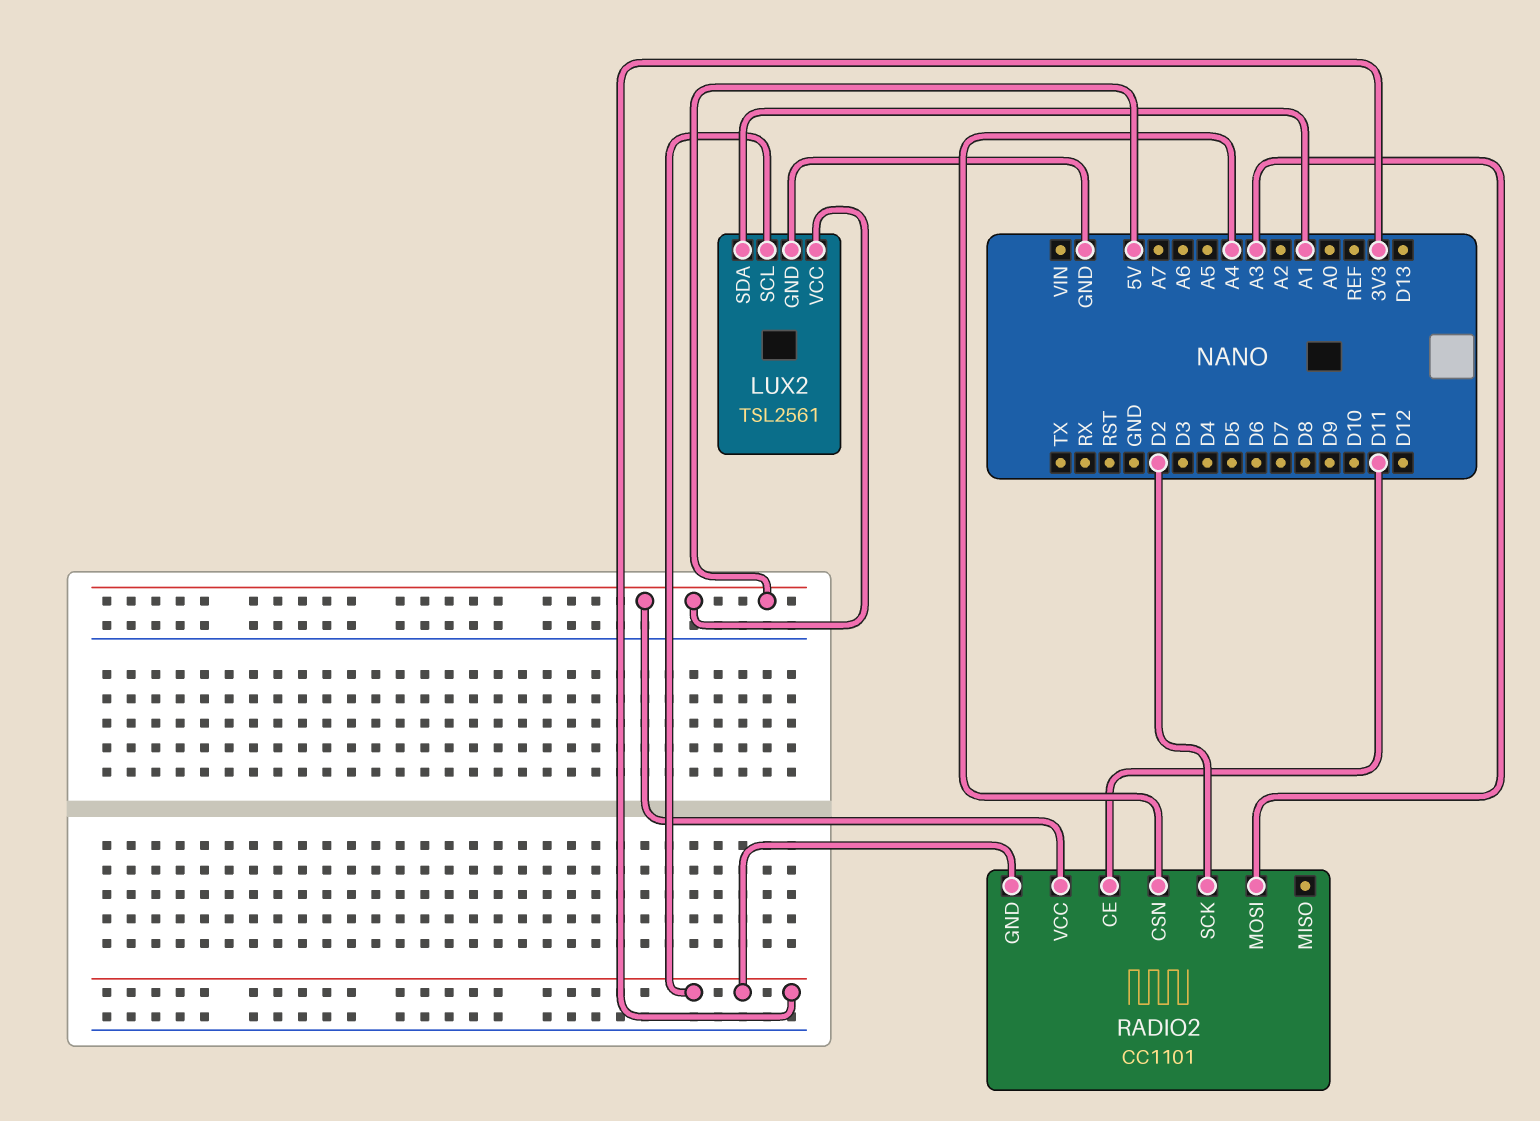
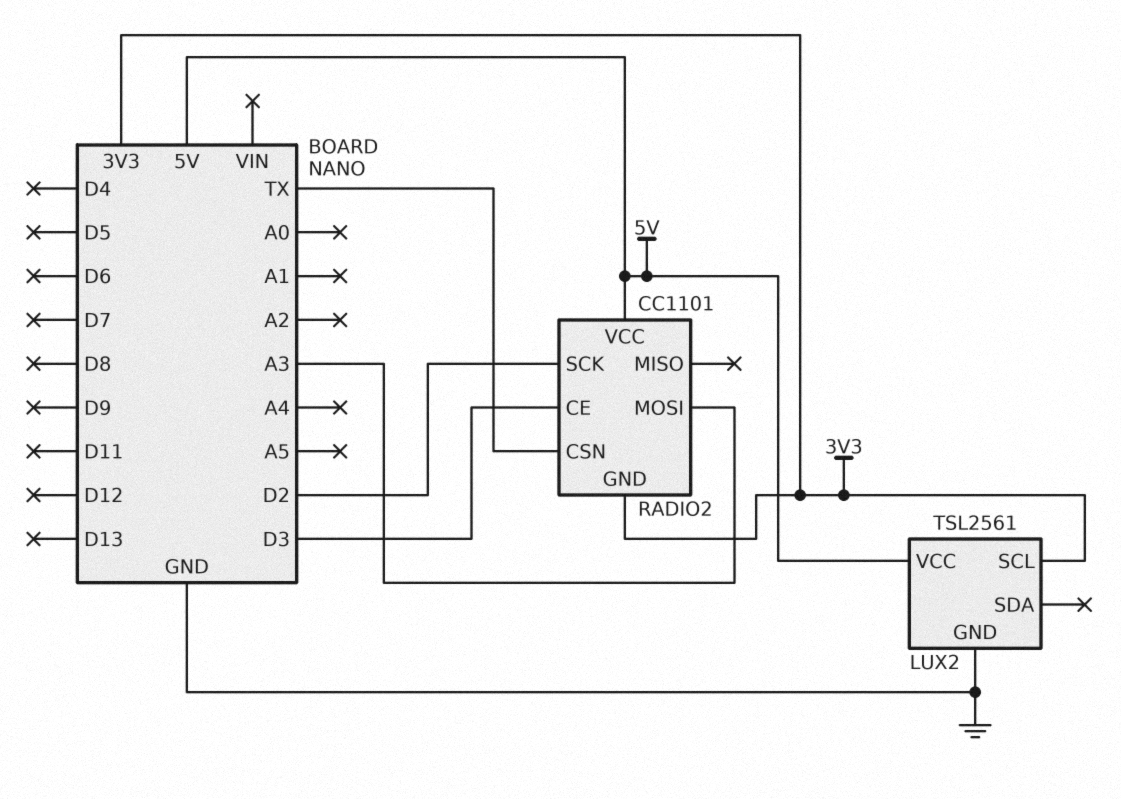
LUX2 pin SDA: A1 -> none
RADIO2 pin CE: D11 -> D3
RADIO2 pin CSN: A4 -> TX

